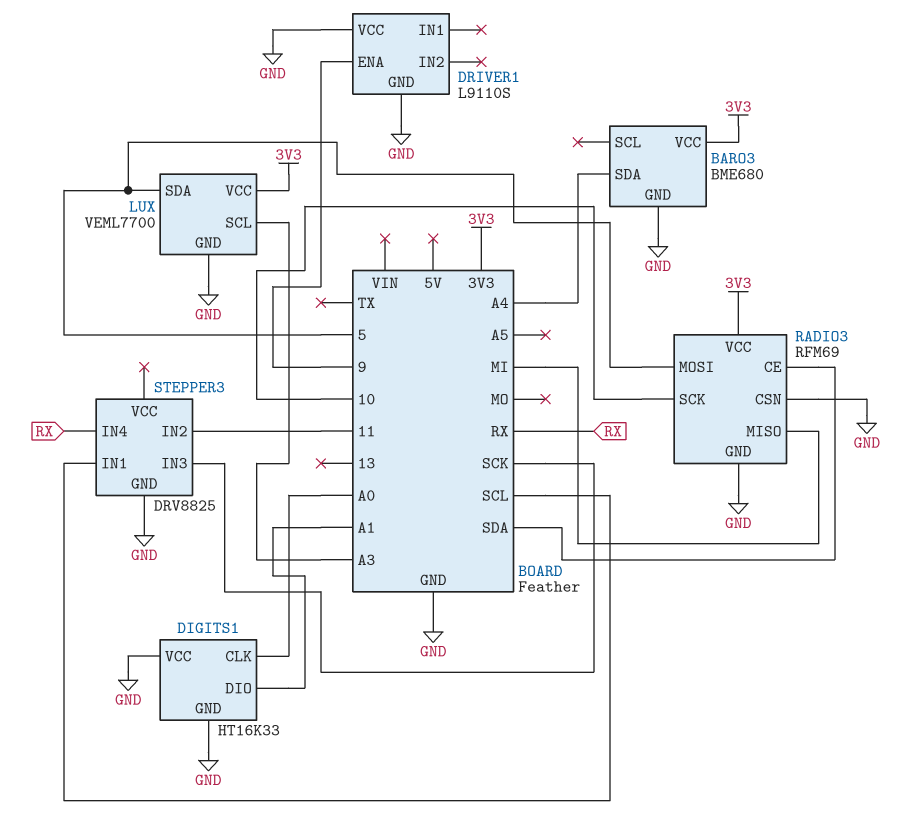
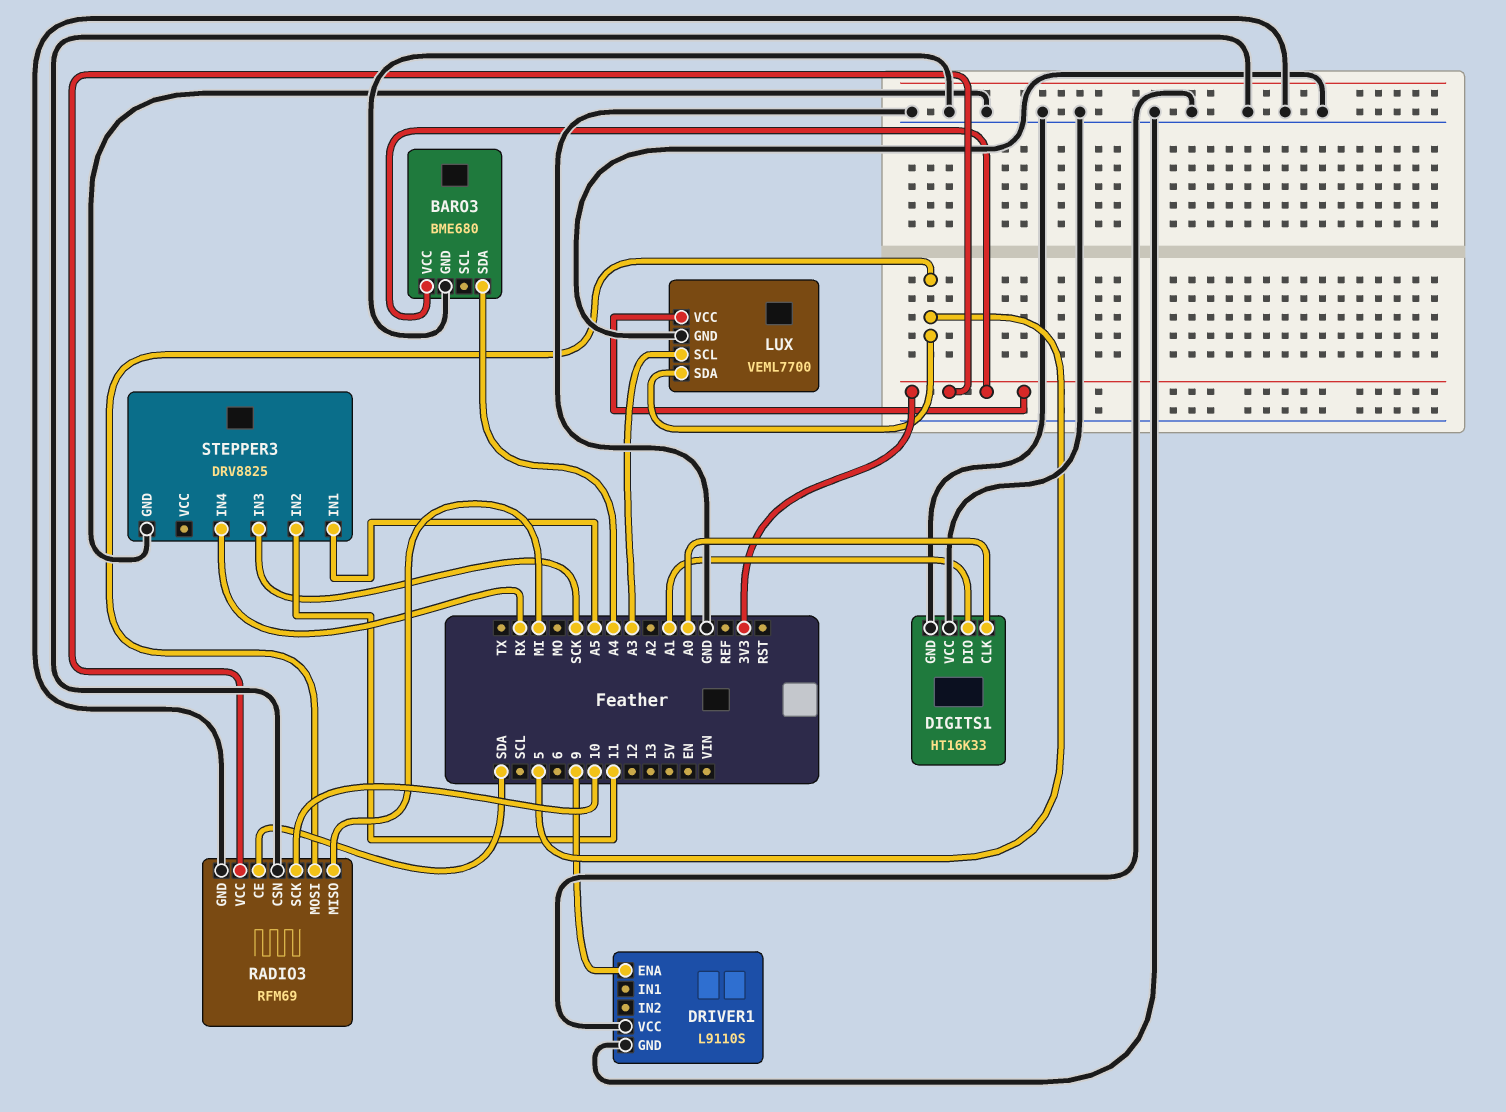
STEPPER3 pin IN1: SCL -> A5

